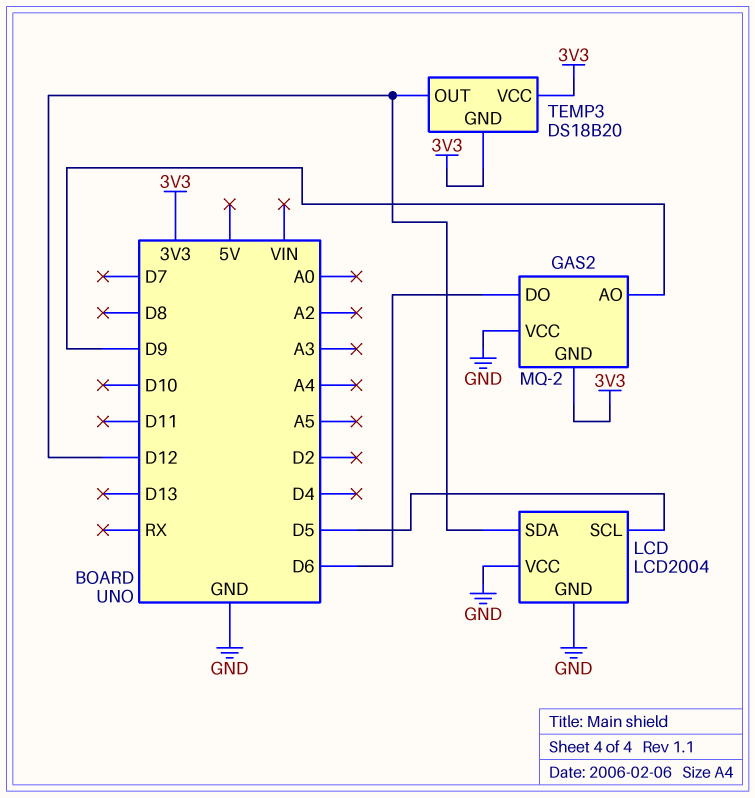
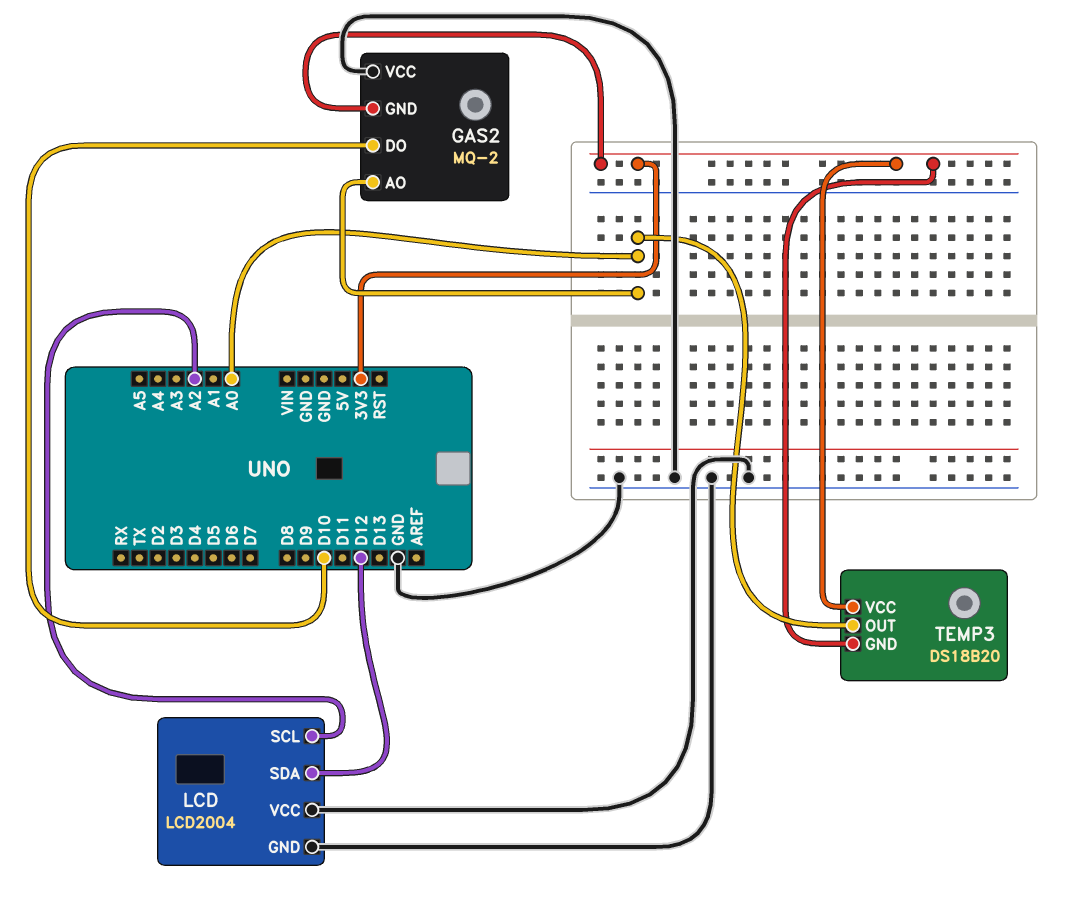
GAS2 pin AO: D9 -> A0
GAS2 pin DO: D6 -> D10
LCD pin SCL: D5 -> A2
TEMP3 pin OUT: D12 -> A0

